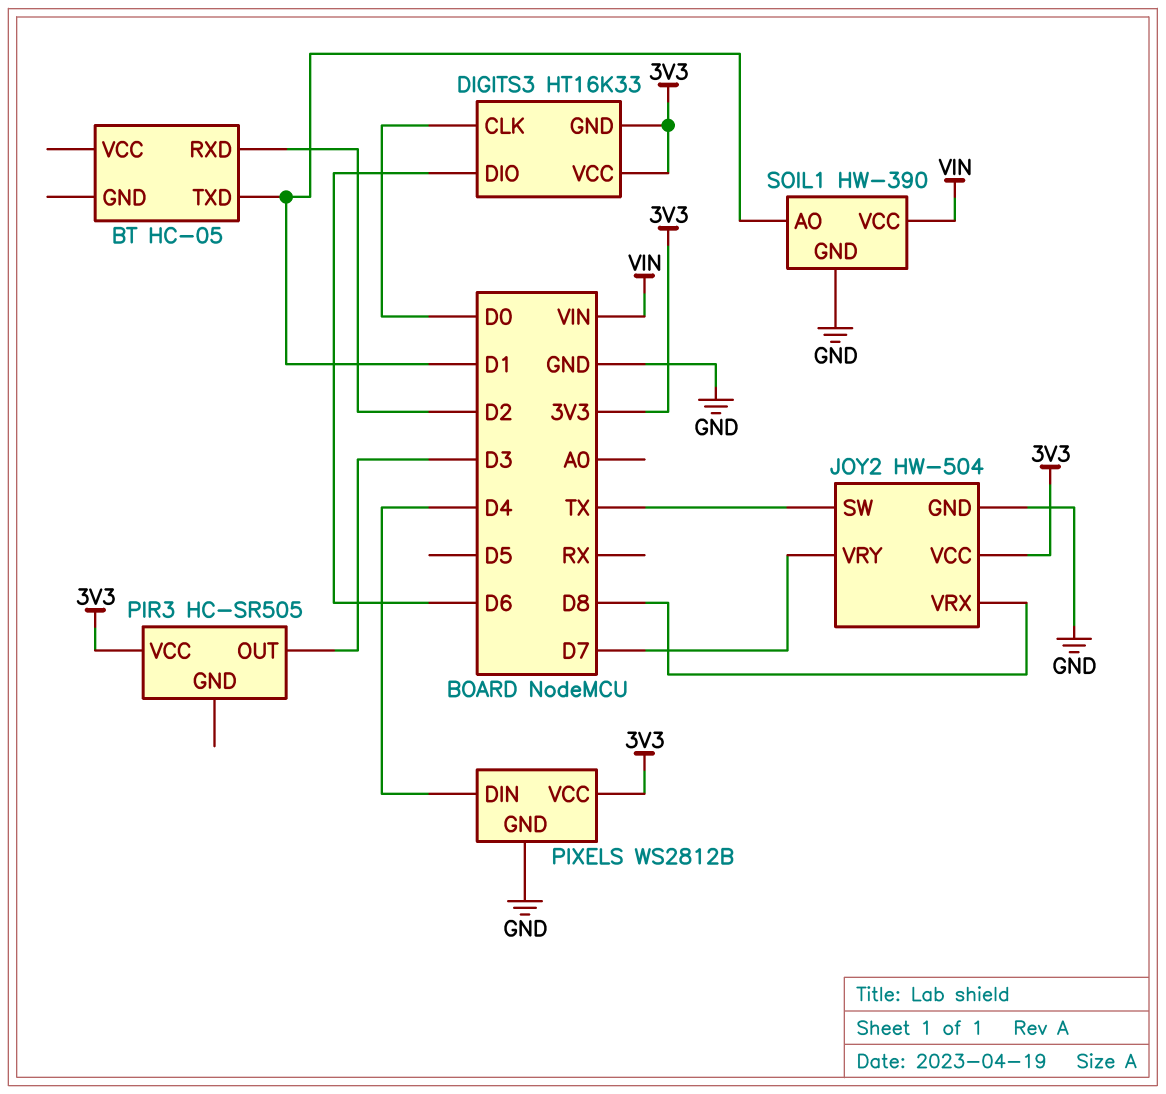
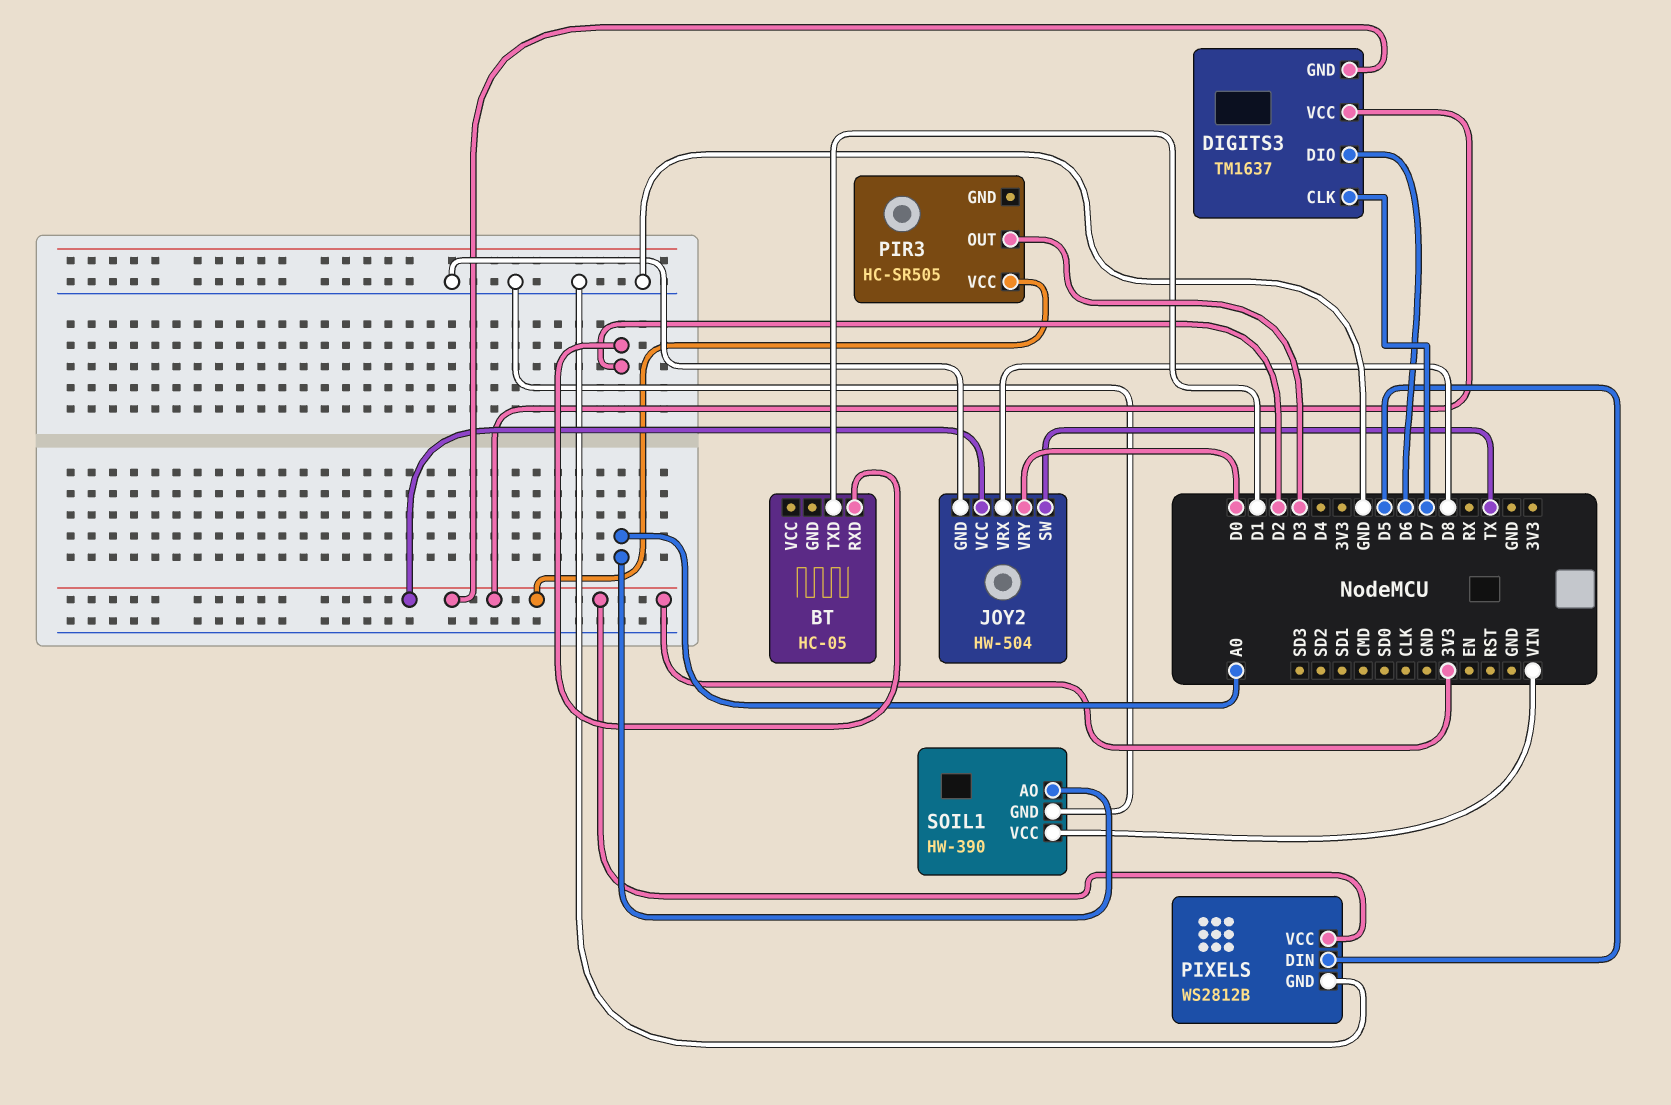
DIGITS3: HT16K33 -> TM1637
DIGITS3 pin CLK: D0 -> D7
JOY2 pin VRY: D7 -> D0
PIXELS pin DIN: D4 -> D5
SOIL1 pin AO: D1 -> A0

